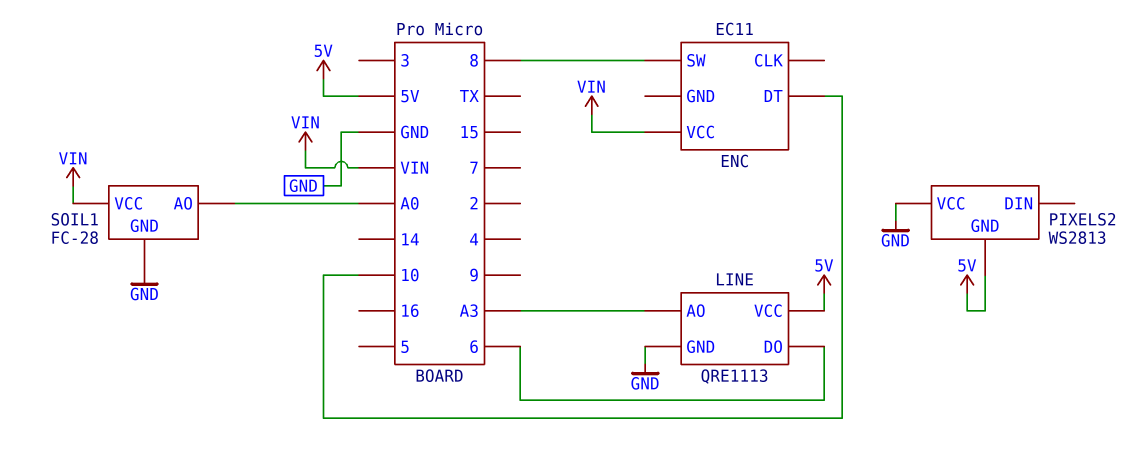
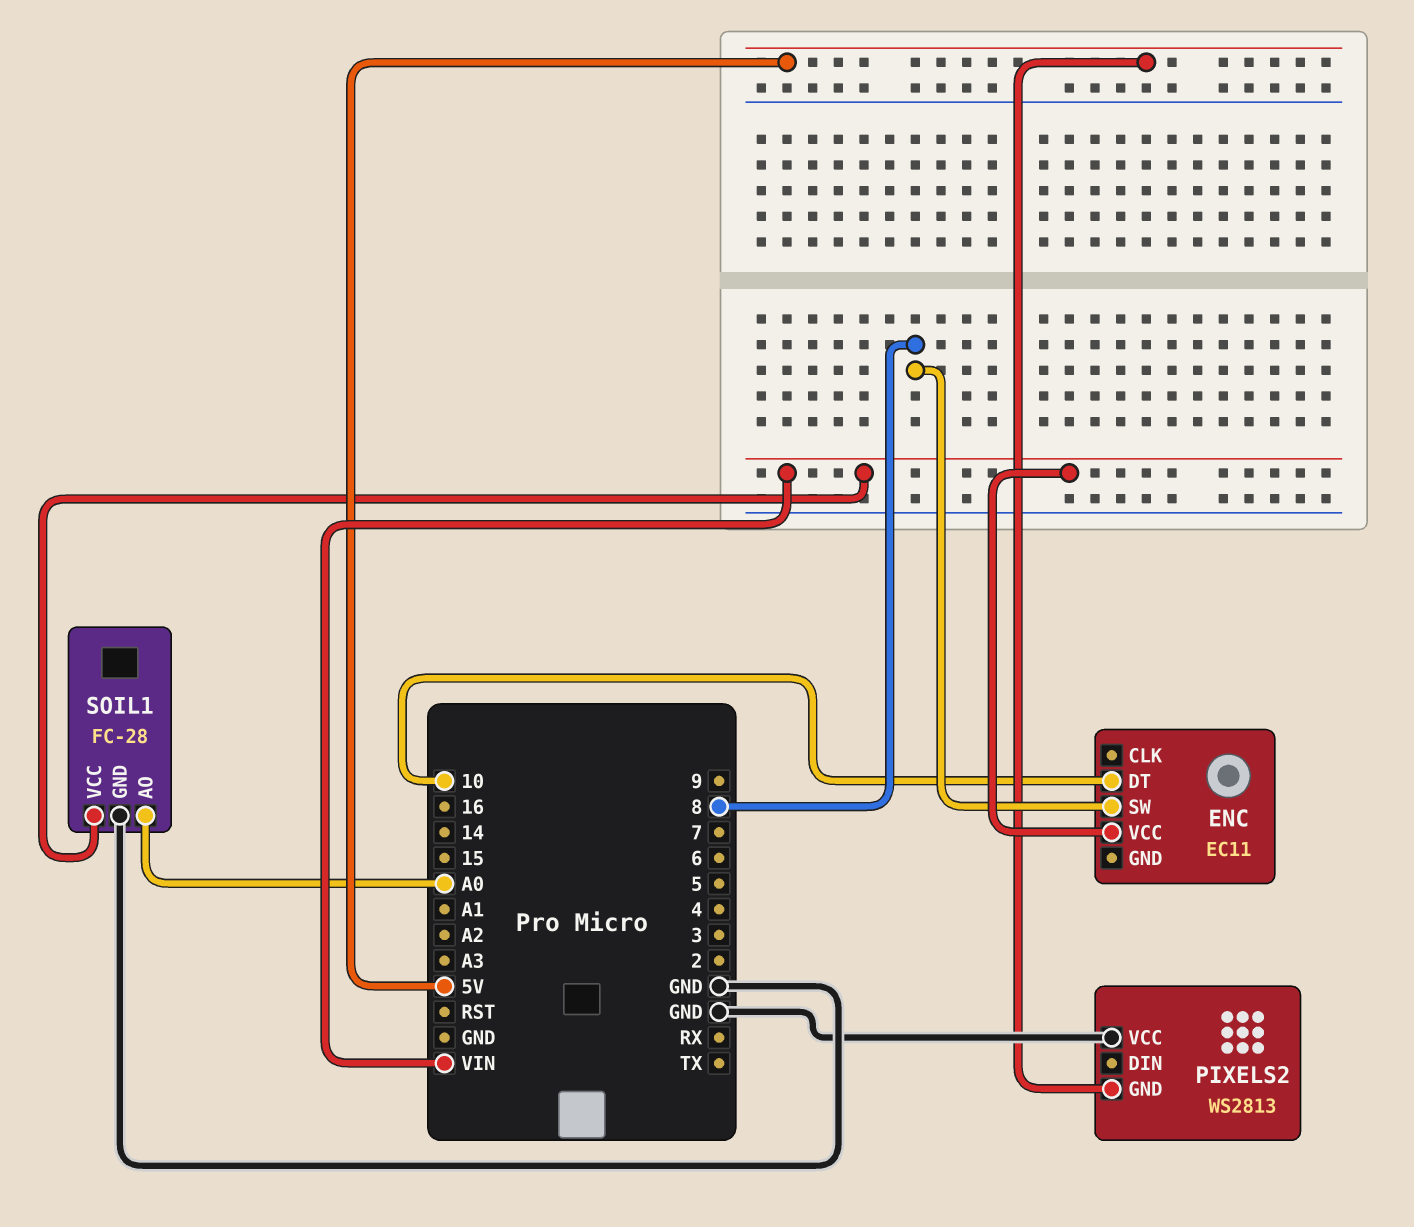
LINE: QRE1113 -> none
LINE pin AO: A3 -> none
LINE pin DO: 6 -> none
LINE pin GND: GND -> none
LINE pin VCC: 5V -> none

